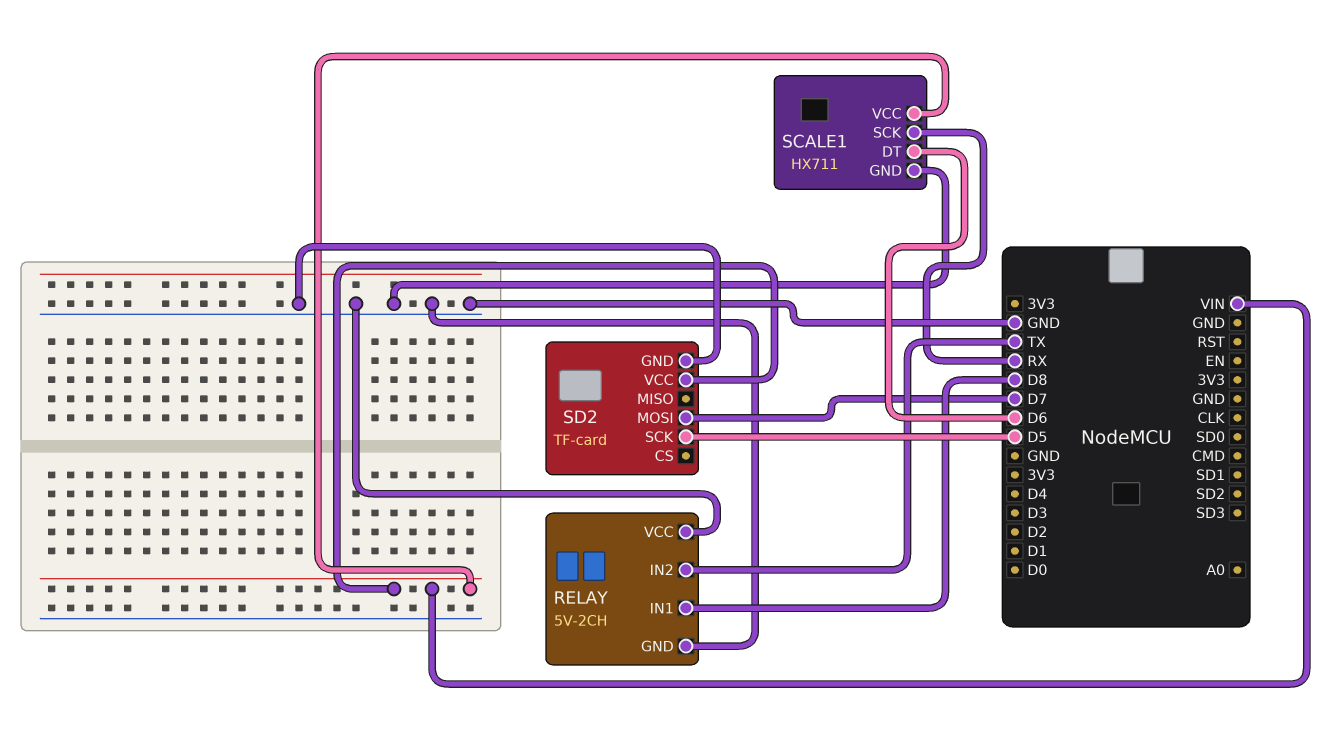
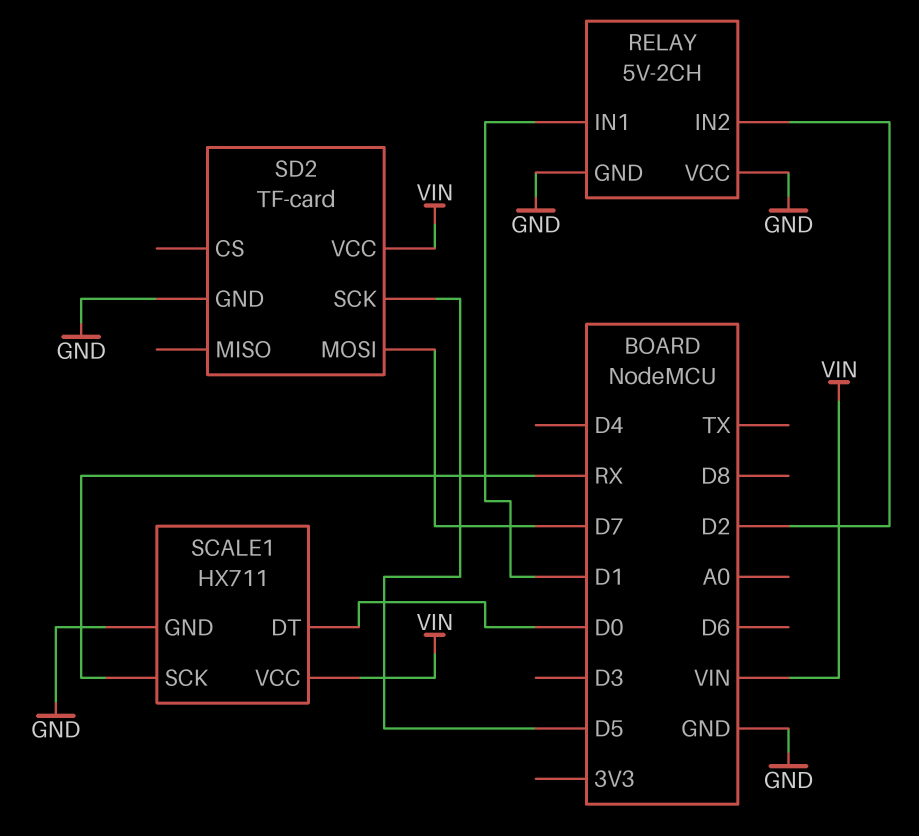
RELAY pin IN1: D8 -> D1
RELAY pin IN2: TX -> D2
SCALE1 pin DT: D6 -> D0

